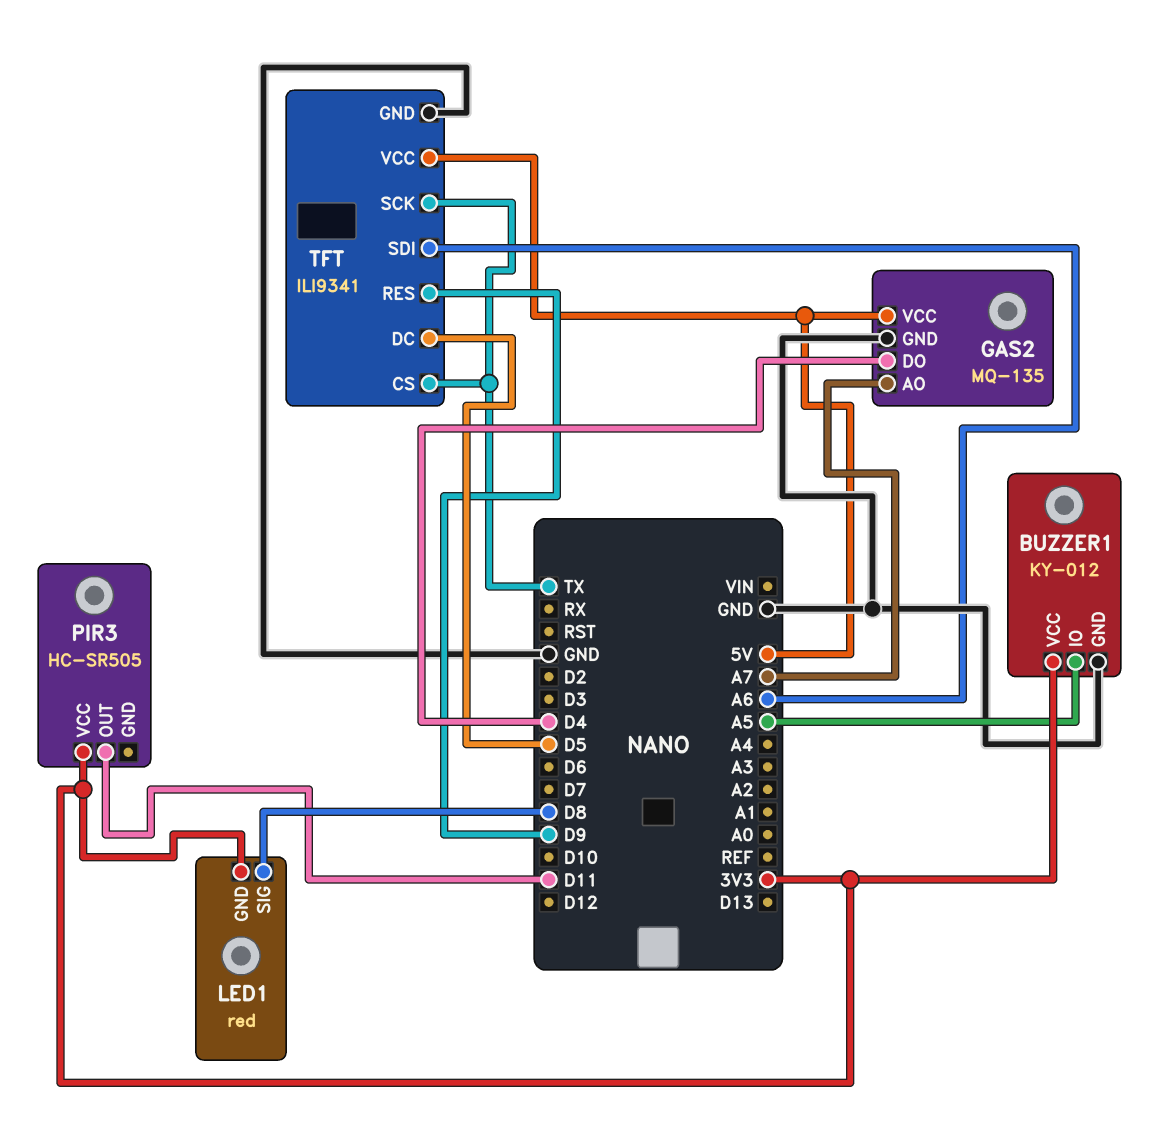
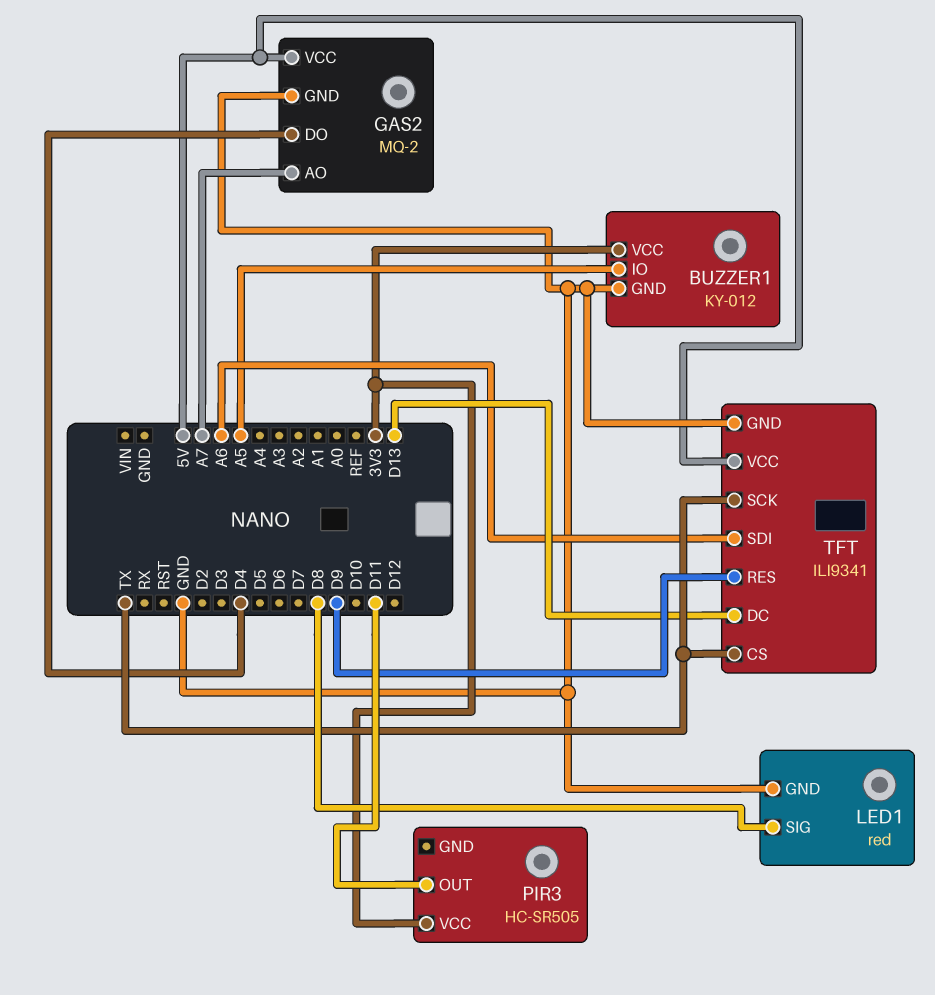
GAS2: MQ-135 -> MQ-2
LED1 pin GND: 3V3 -> GND
TFT pin DC: D5 -> D13

